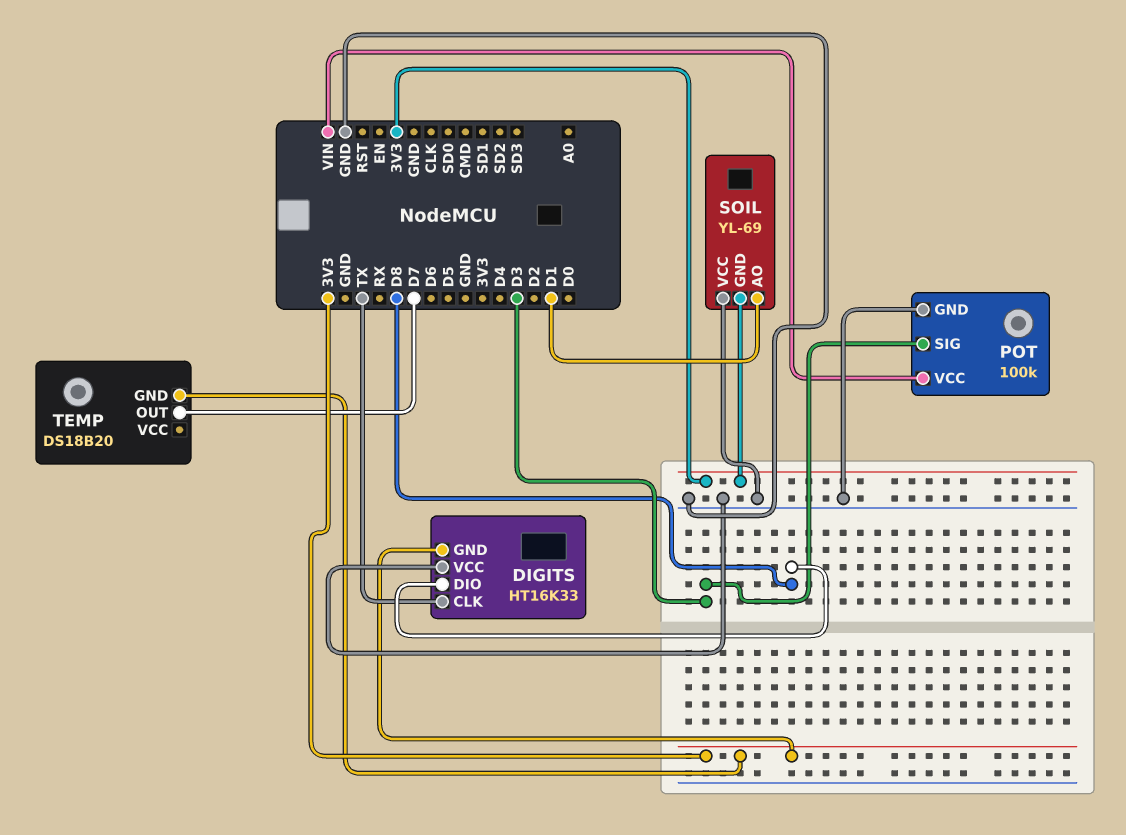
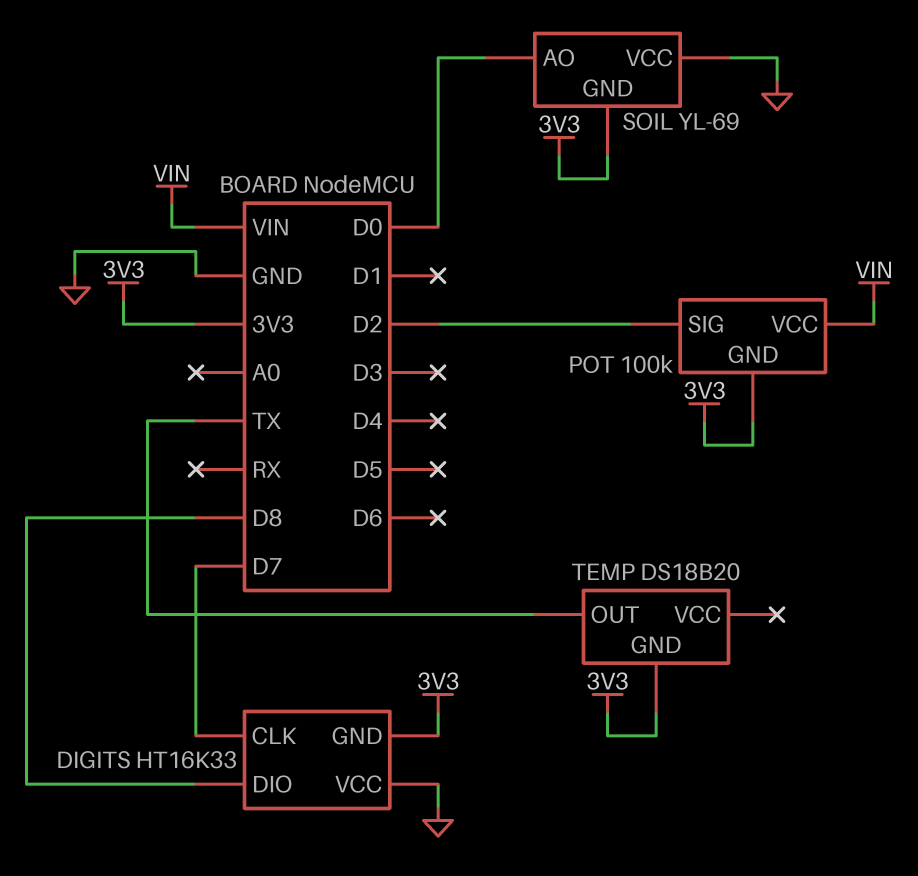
DIGITS pin CLK: TX -> D7
POT pin GND: GND -> 3V3
POT pin SIG: D3 -> D2
SOIL pin AO: D1 -> D0
TEMP pin OUT: D7 -> TX

